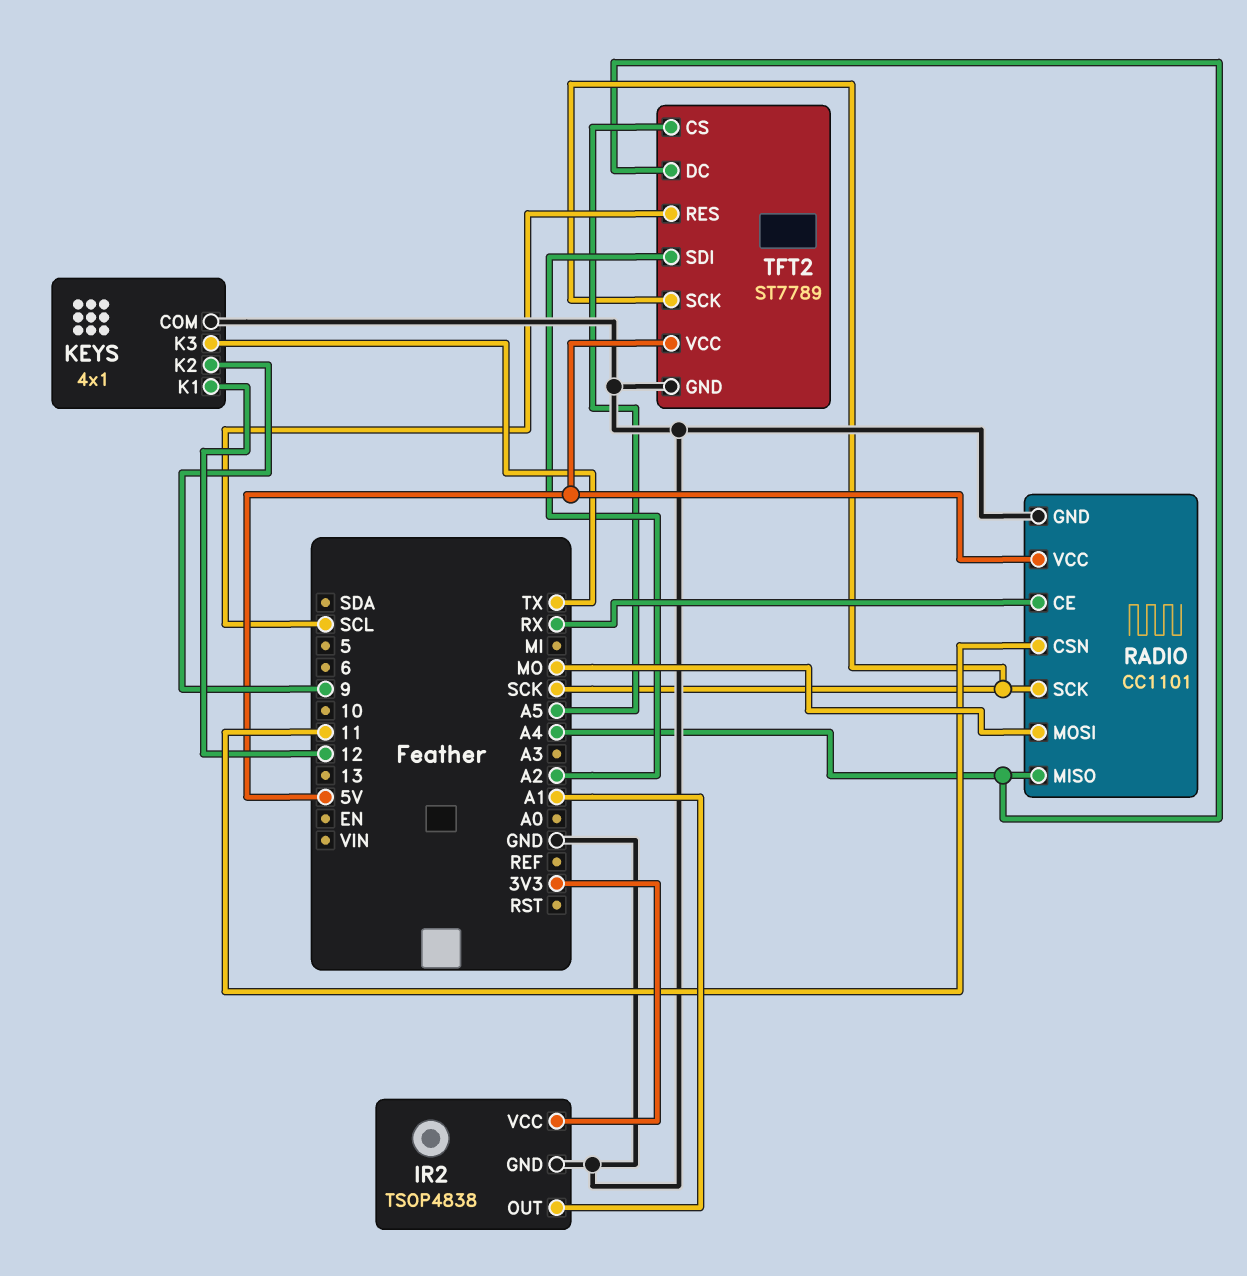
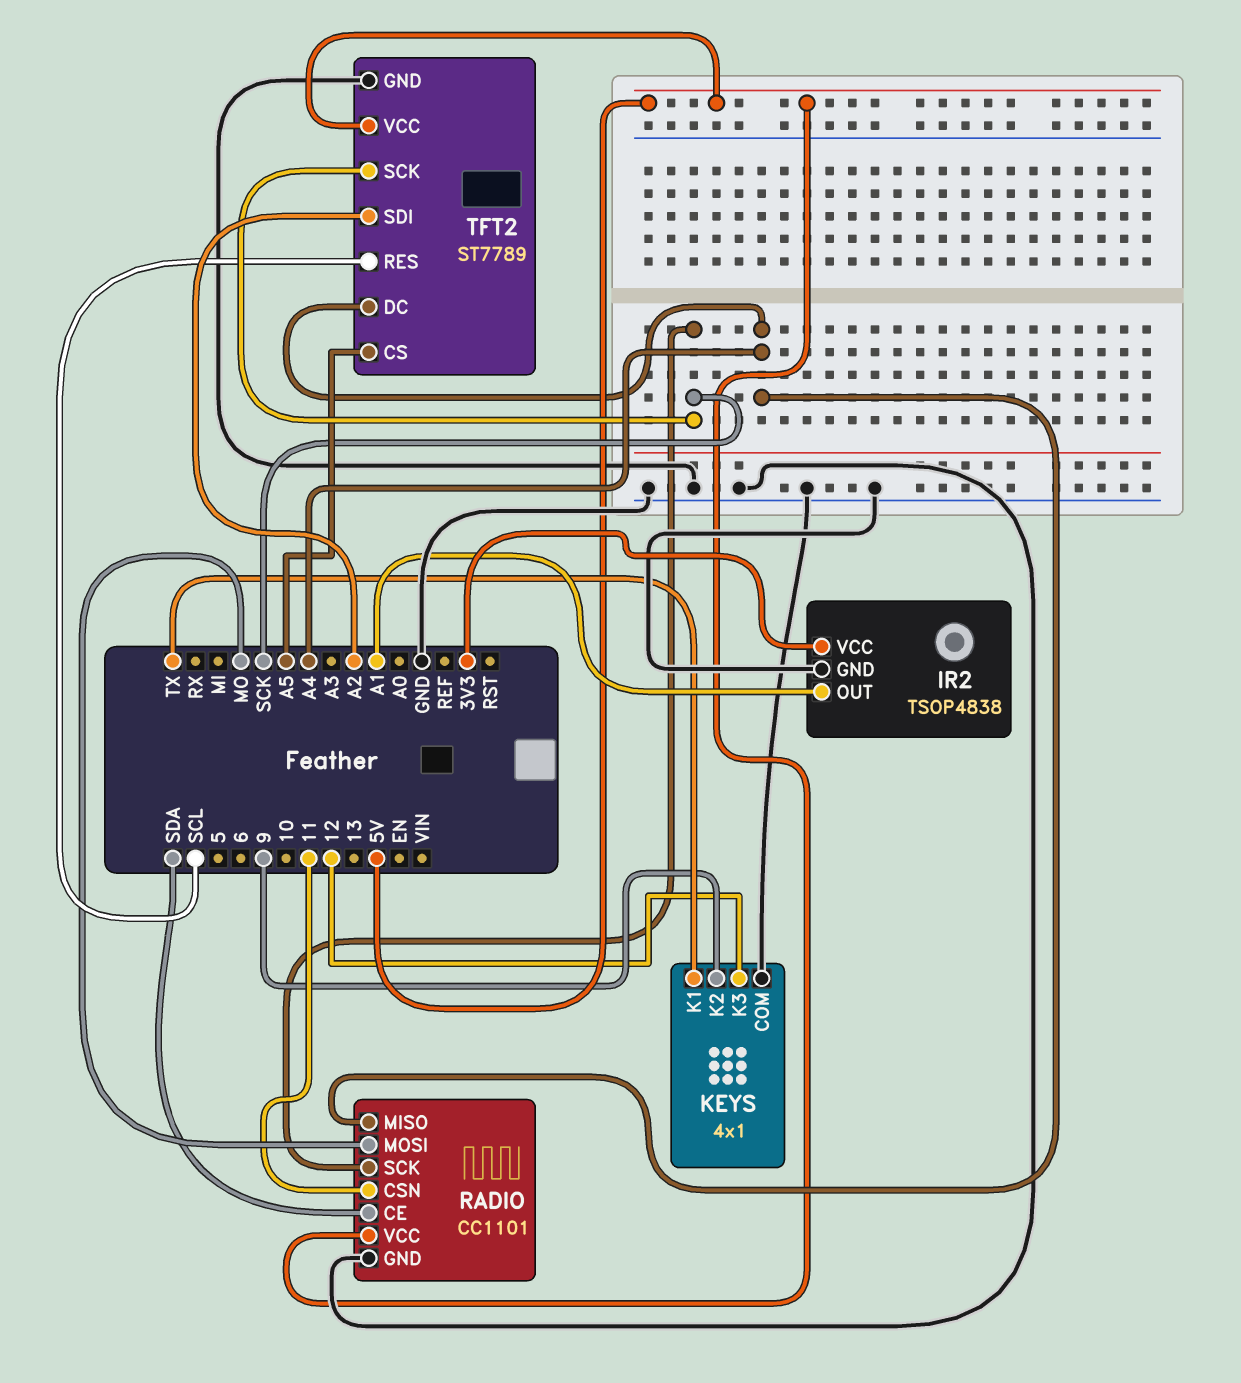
KEYS pin K1: 12 -> TX
KEYS pin K3: TX -> 12
RADIO pin CE: RX -> SDA

